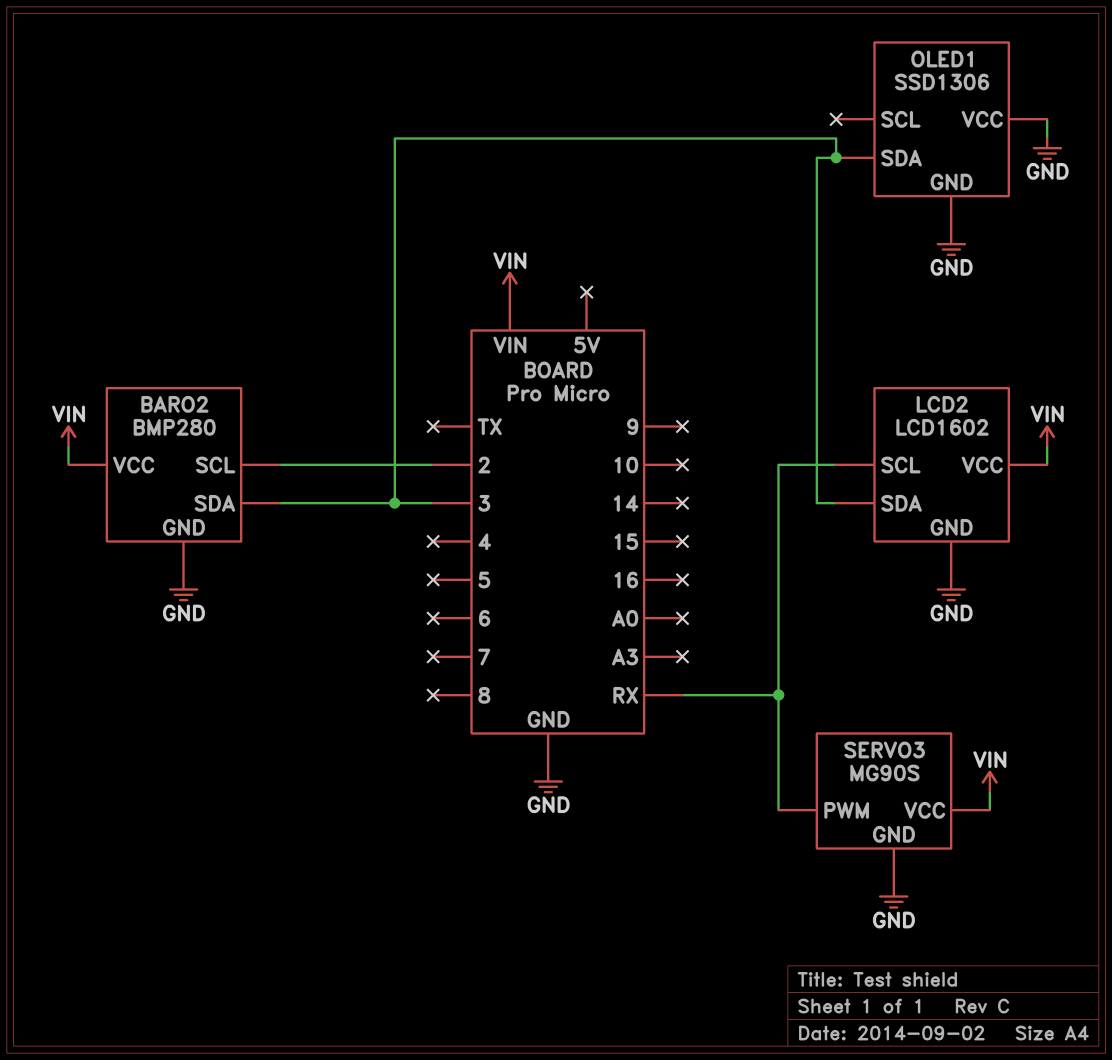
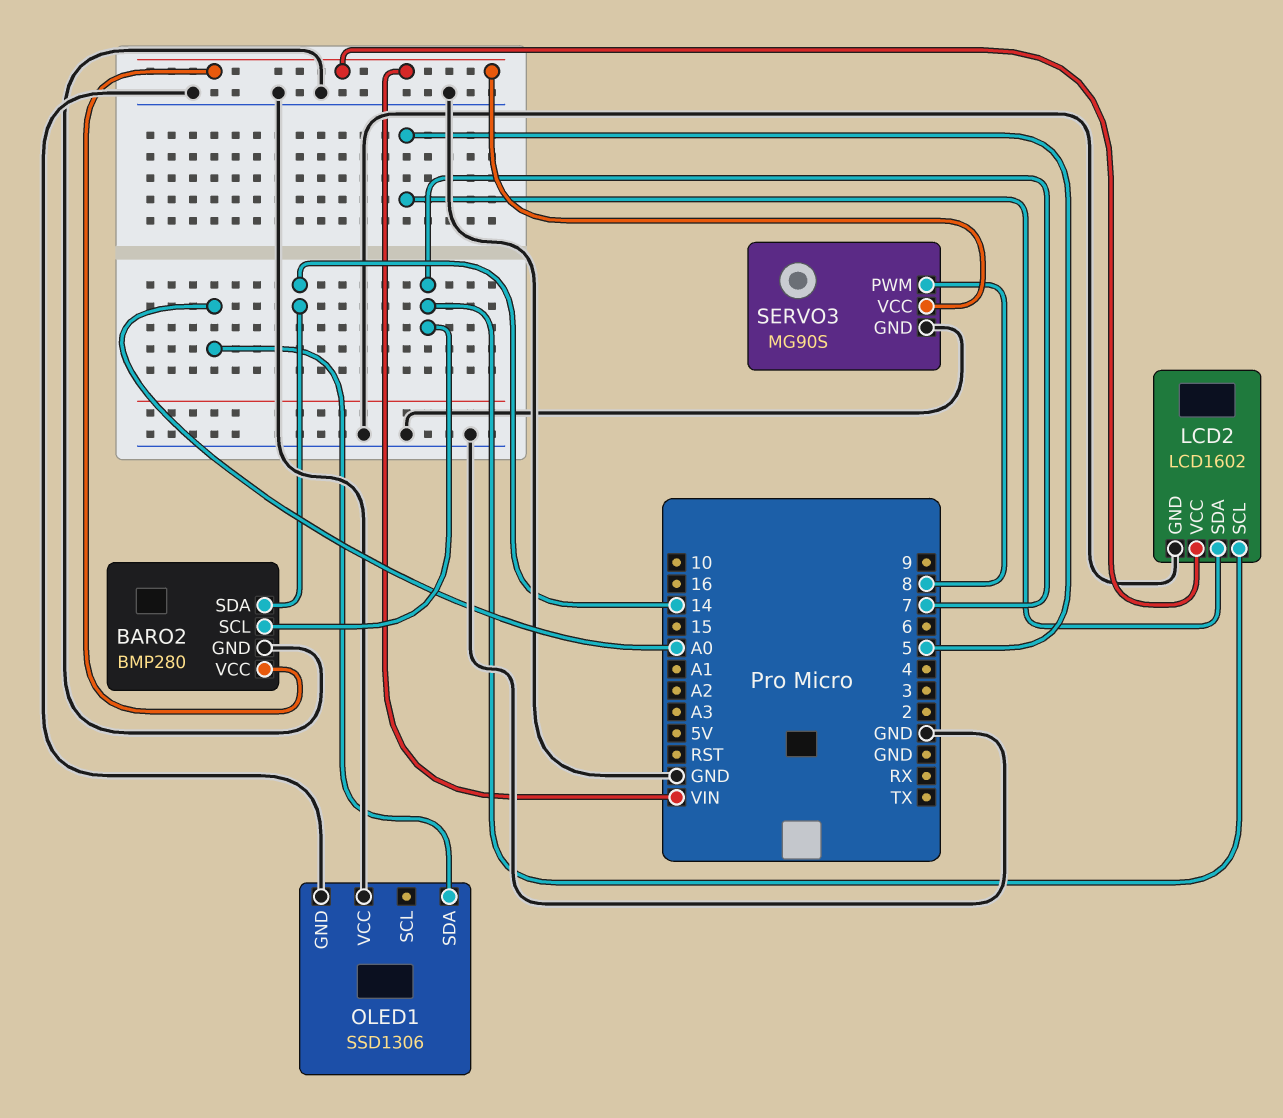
BARO2 pin SCL: 2 -> 7
BARO2 pin SDA: 3 -> 14
LCD2 pin SCL: RX -> 7
LCD2 pin SDA: 3 -> 5
OLED1 pin SDA: 3 -> A0
SERVO3 pin PWM: RX -> 8

